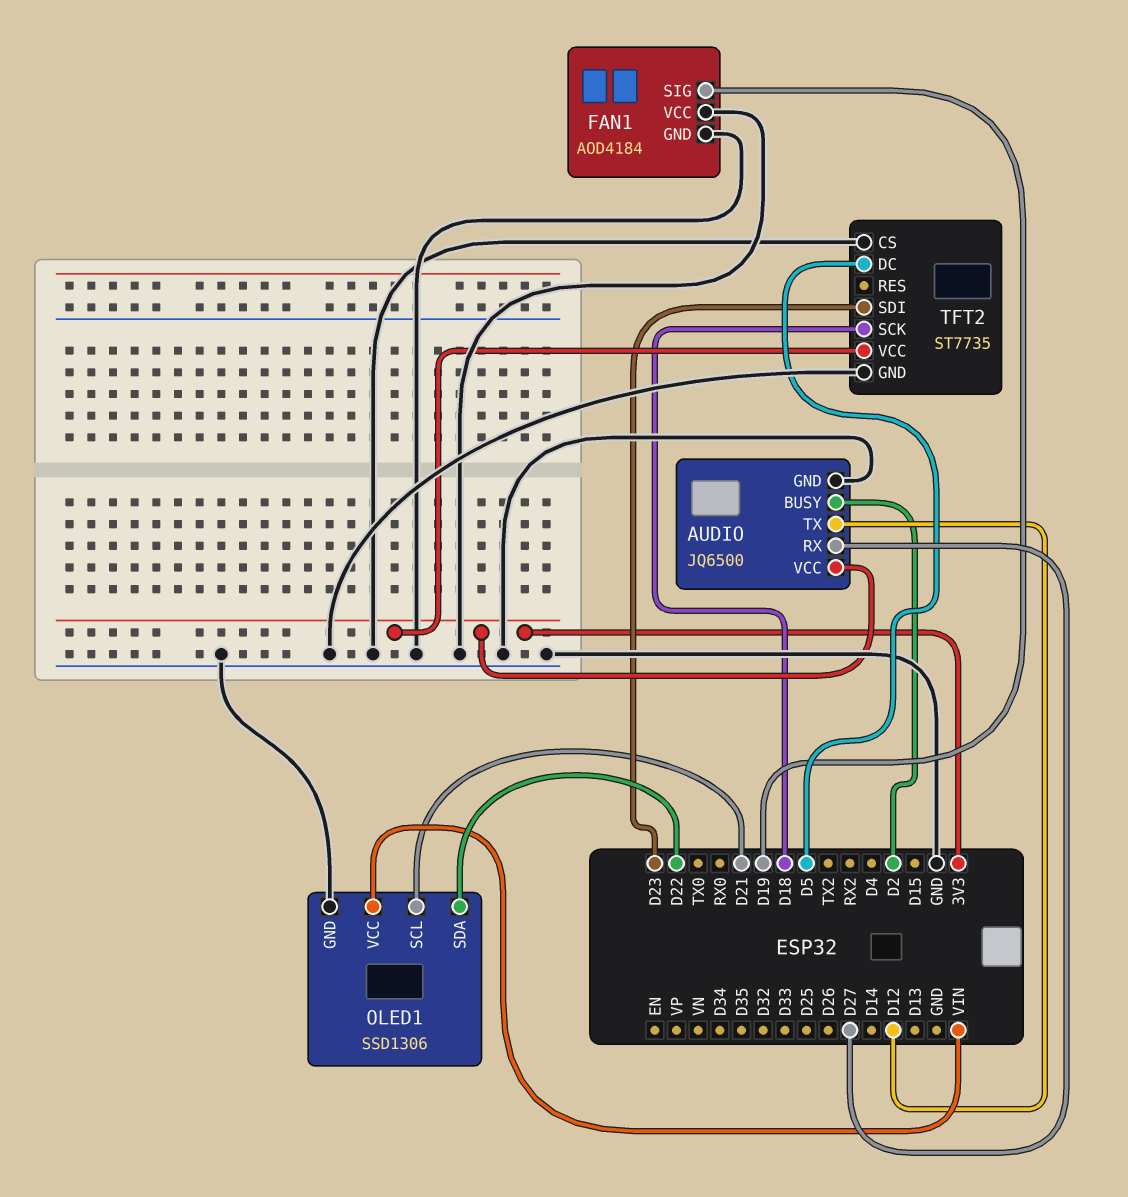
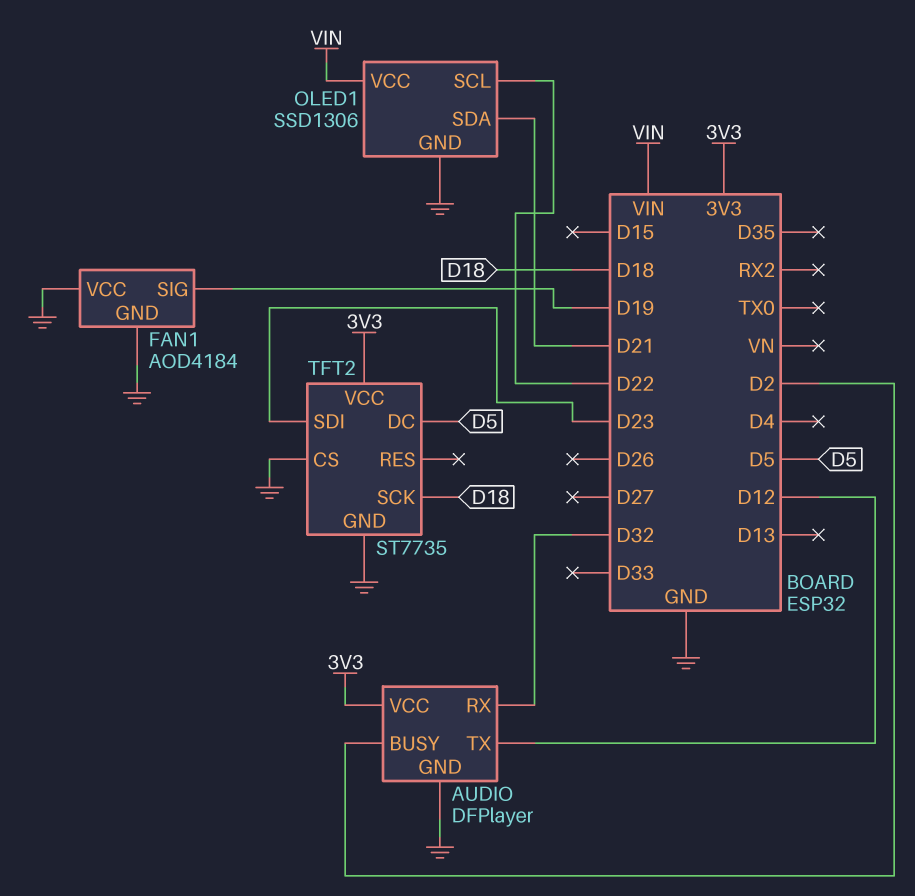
AUDIO: JQ6500 -> DFPlayer
AUDIO pin RX: D27 -> D32
OLED1 pin SCL: D21 -> D22
OLED1 pin SDA: D22 -> D21

